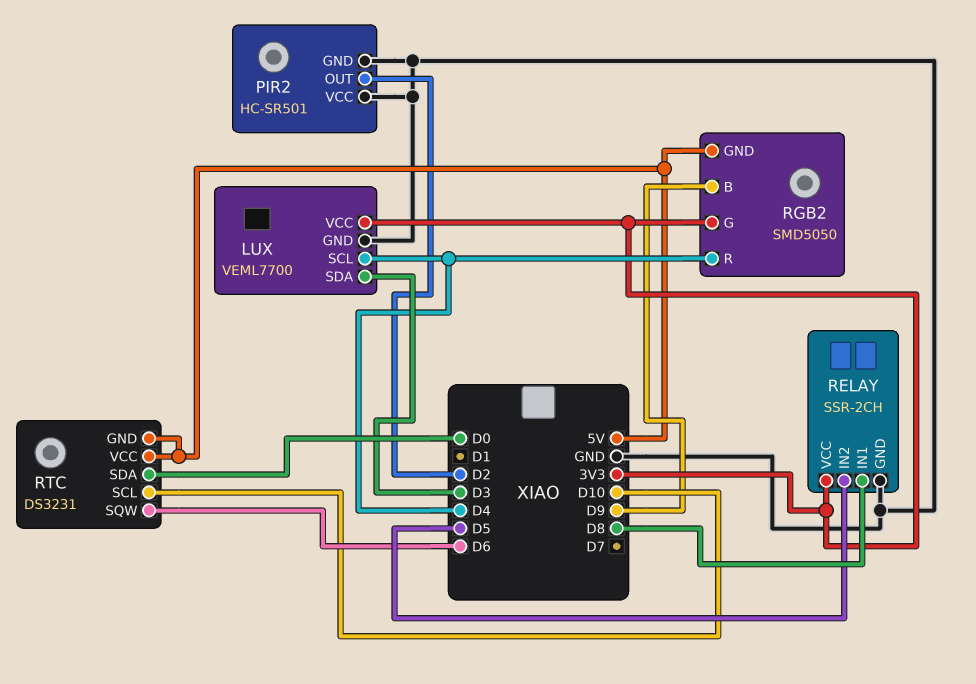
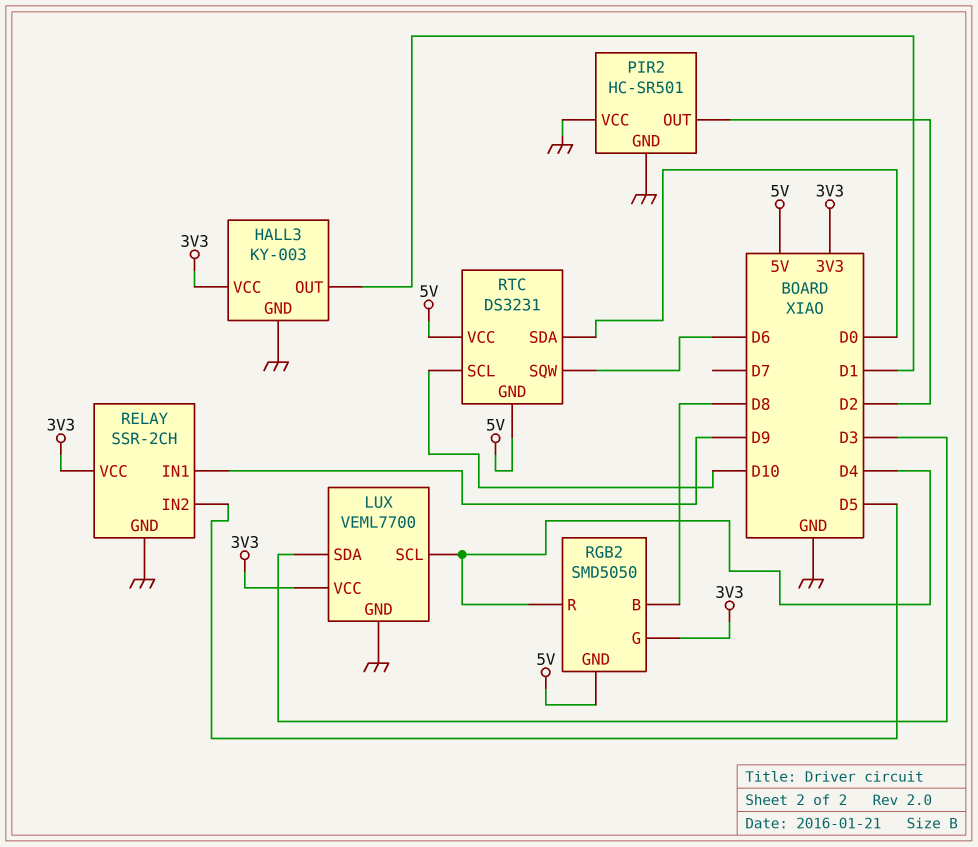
HALL3: none -> KY-003
HALL3 pin GND: none -> GND
HALL3 pin OUT: none -> D1
HALL3 pin VCC: none -> 3V3
RELAY pin IN1: D8 -> D9
RGB2 pin B: D9 -> D8

